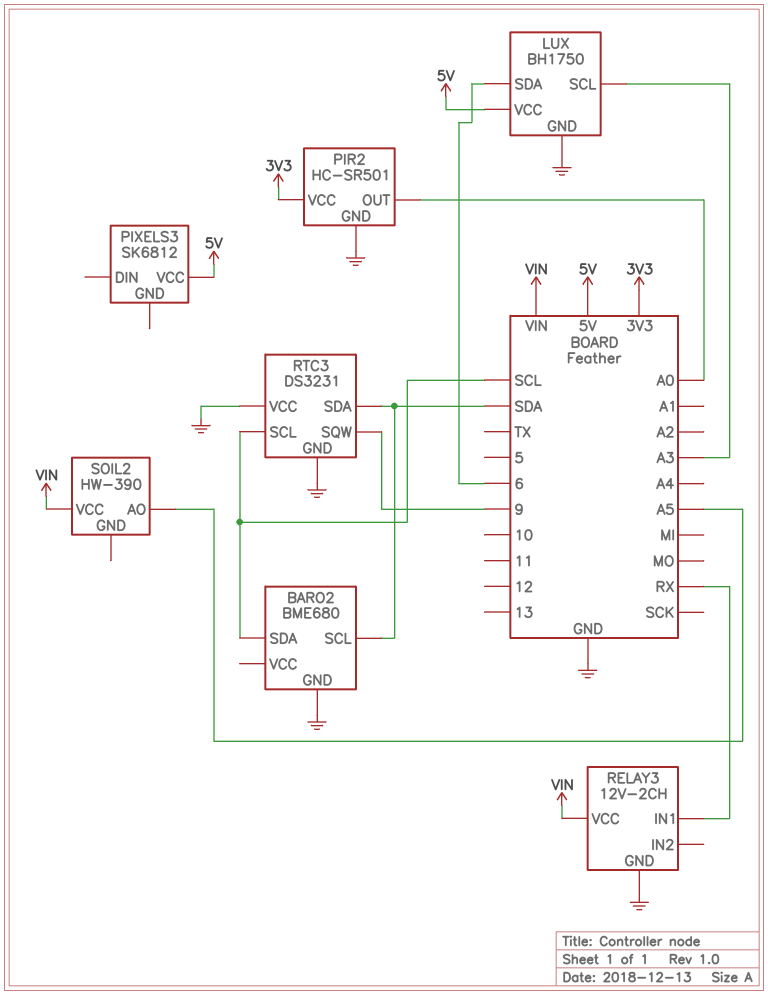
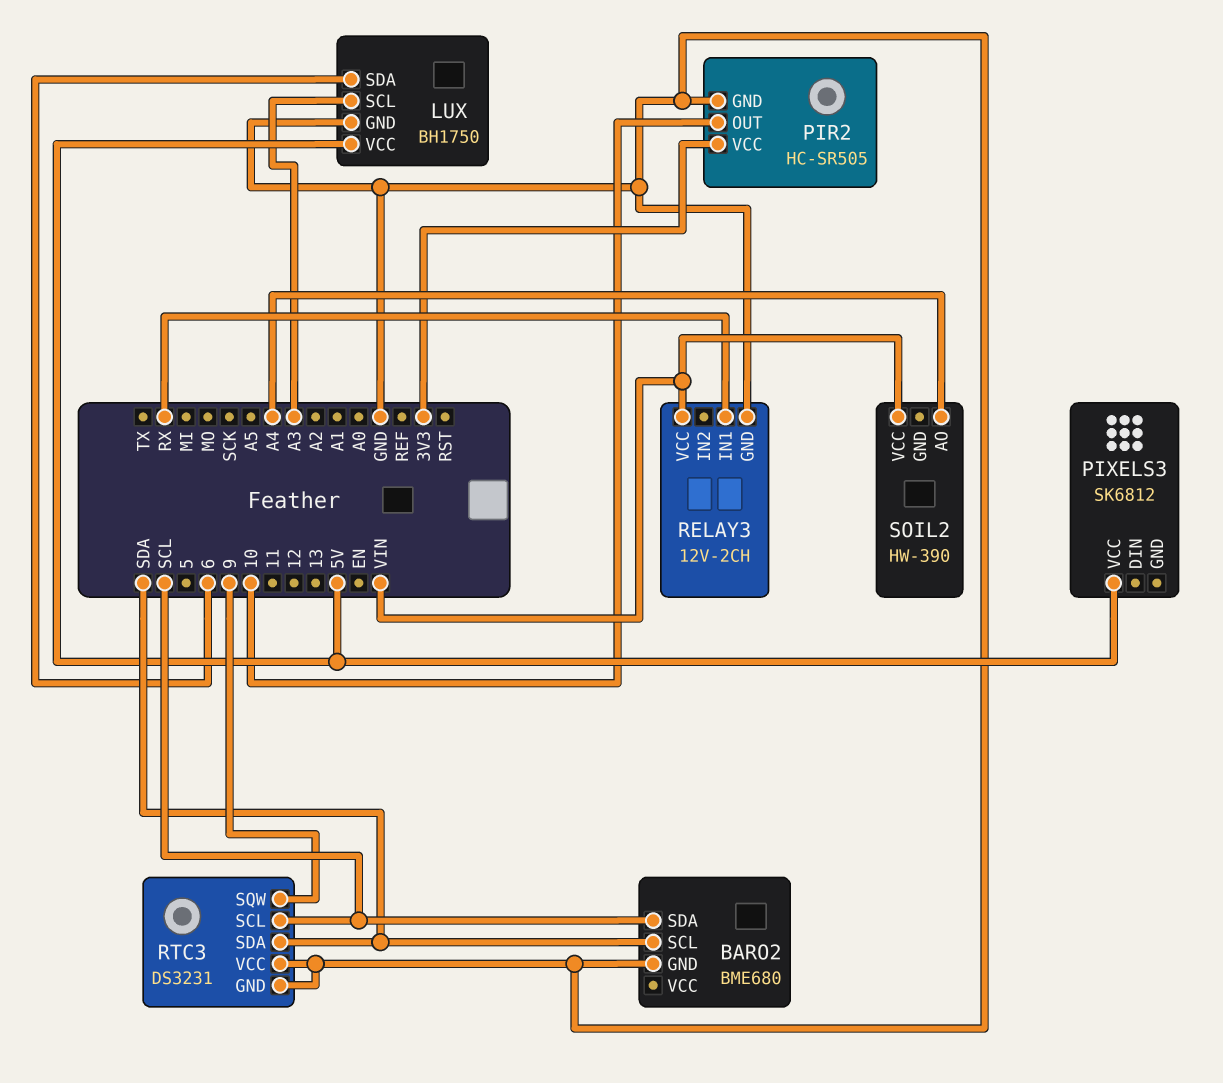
PIR2: HC-SR501 -> HC-SR505
PIR2 pin OUT: A0 -> 10
SOIL2 pin AO: A5 -> A4

